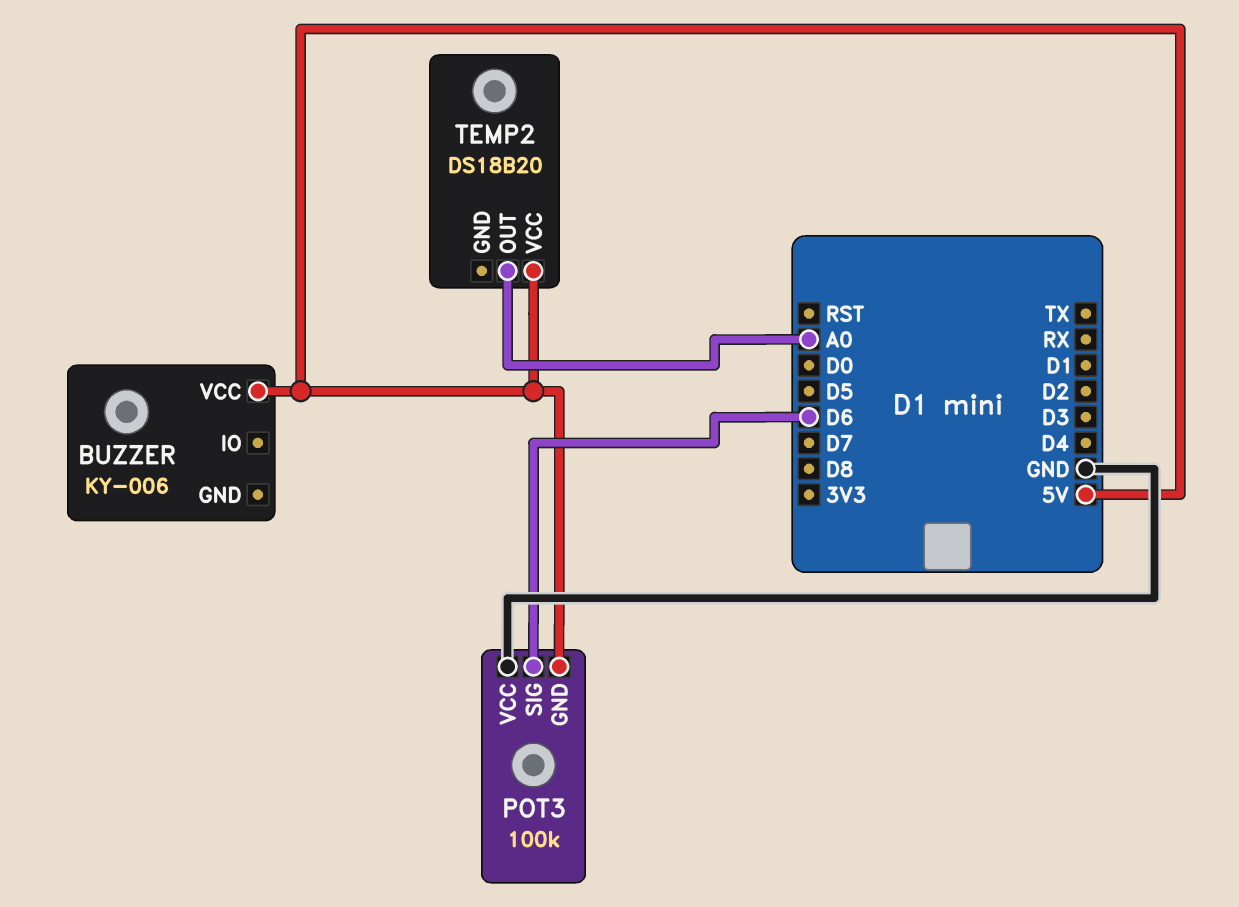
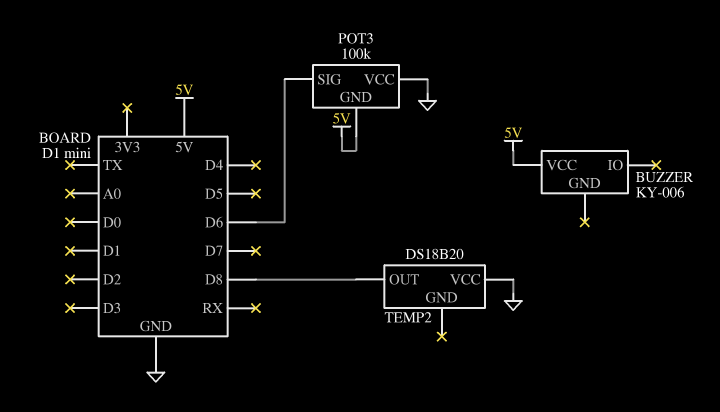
TEMP2 pin OUT: A0 -> D8
TEMP2 pin VCC: 5V -> GND

